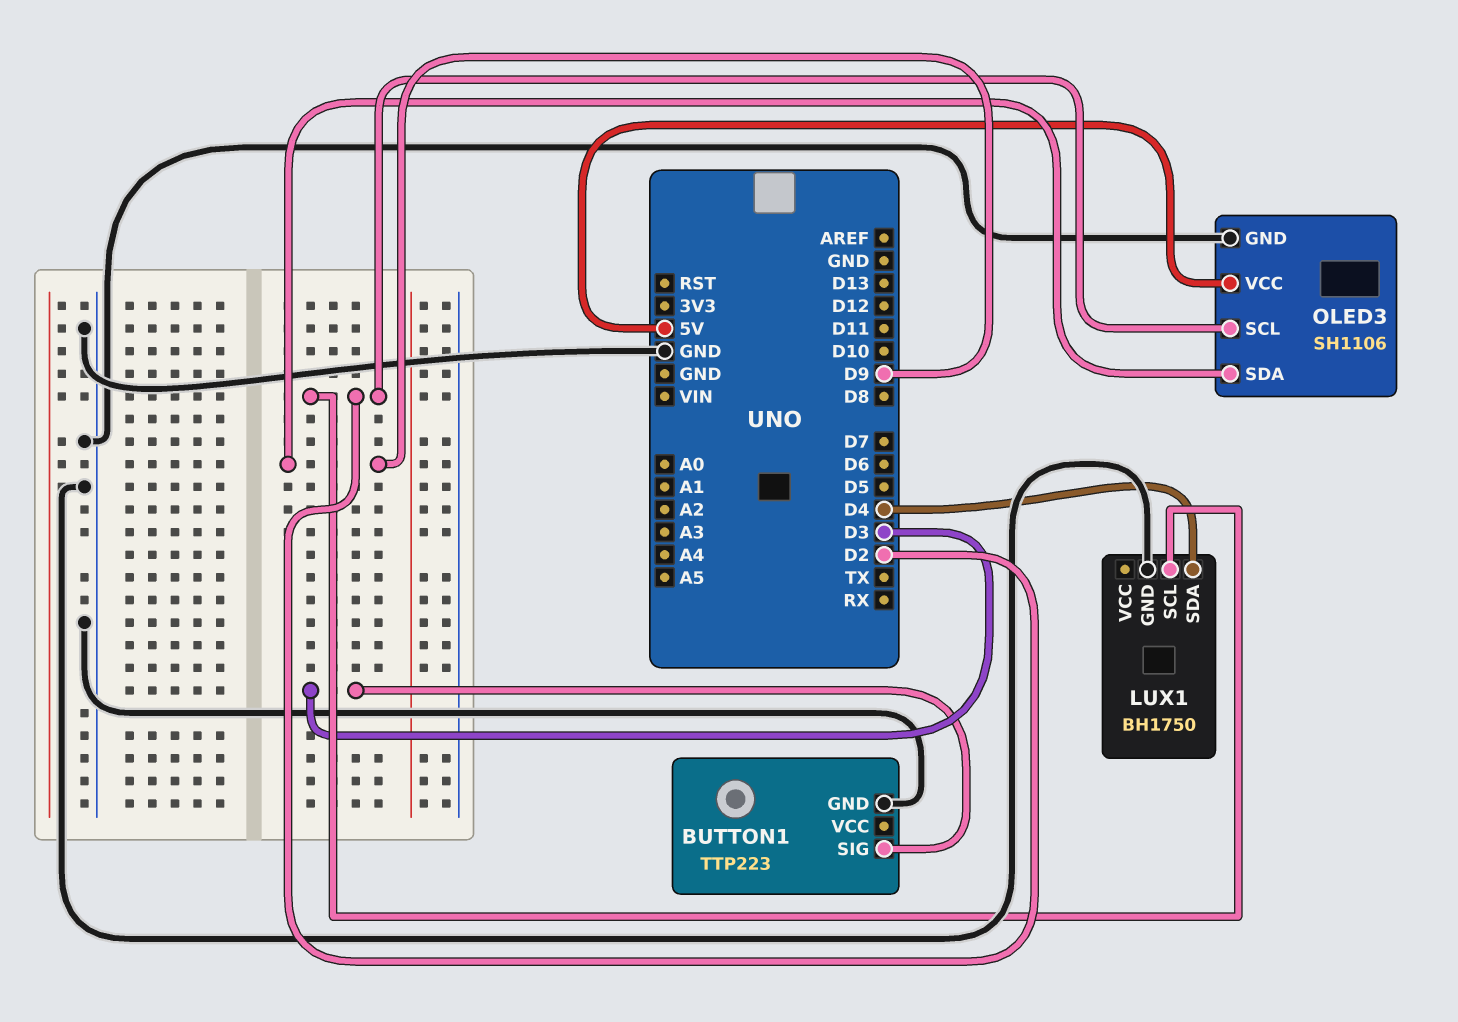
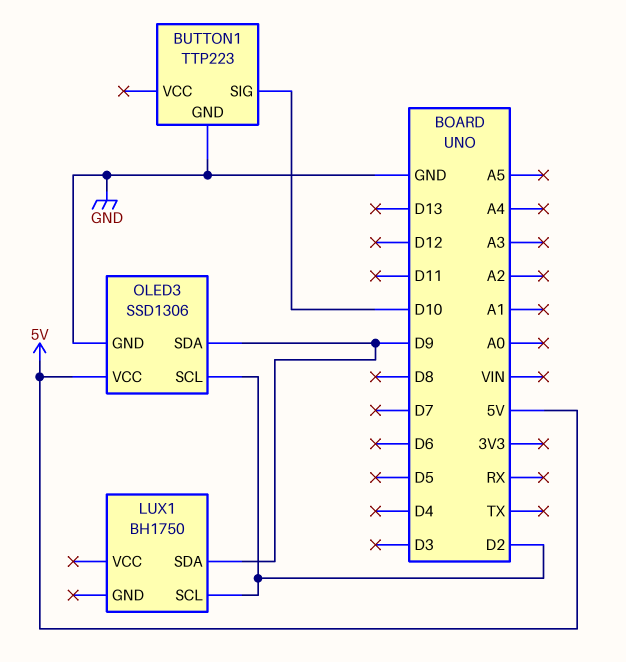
BUTTON1 pin SIG: D3 -> D10
LUX1 pin GND: GND -> none
LUX1 pin SDA: D4 -> D9
OLED3: SH1106 -> SSD1306

